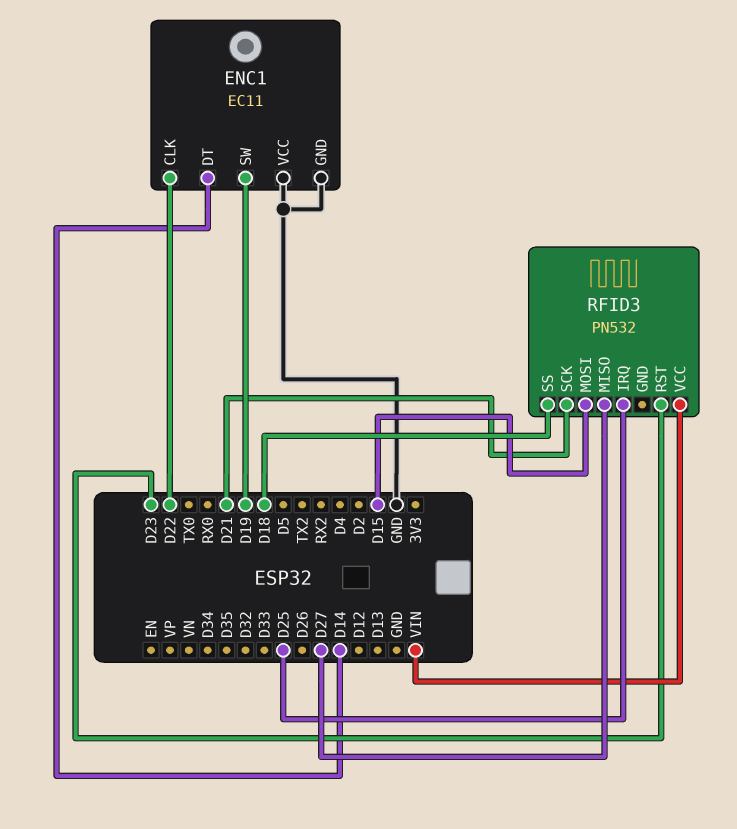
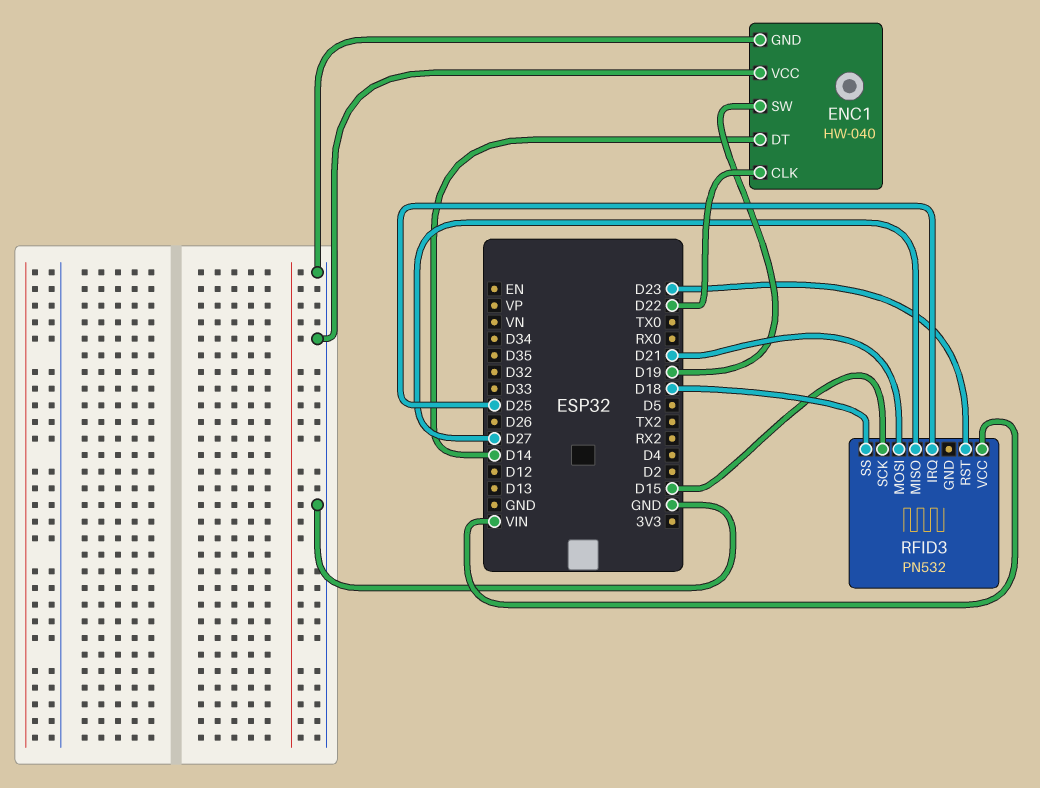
ENC1: EC11 -> HW-040
RFID3 pin MOSI: D15 -> D21
RFID3 pin SCK: D21 -> D15

